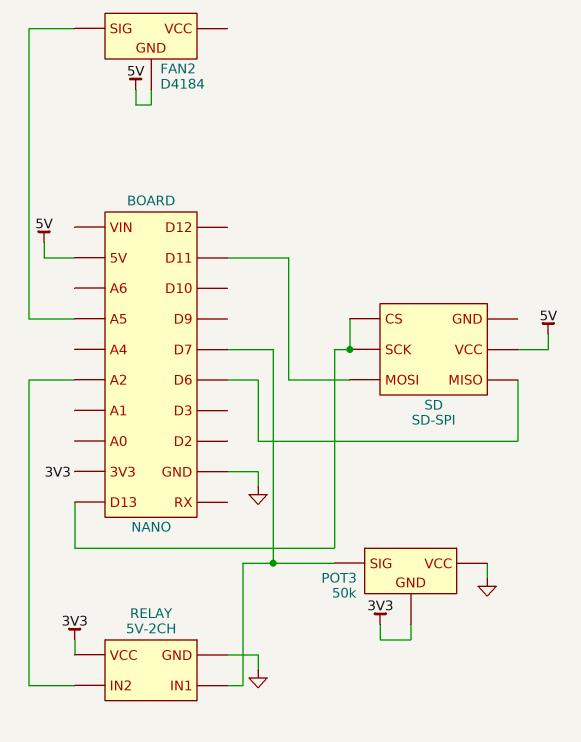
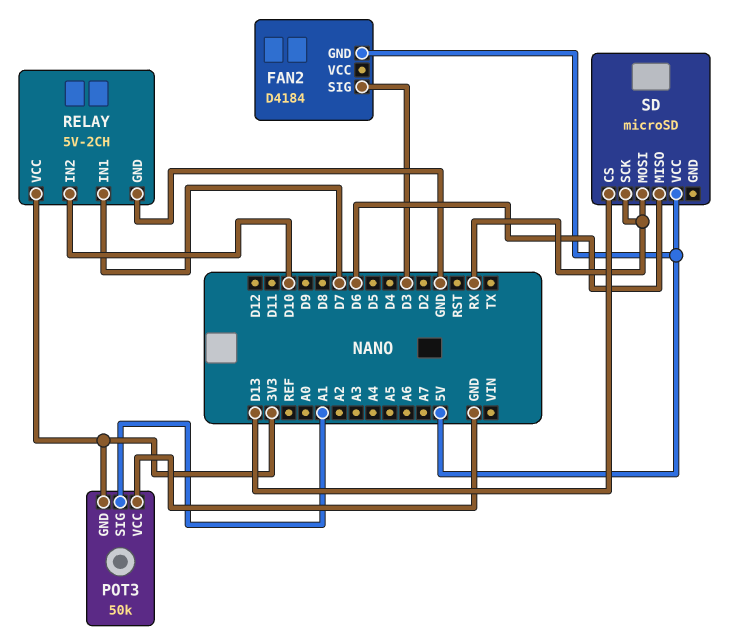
FAN2 pin SIG: A5 -> D3
POT3 pin SIG: D7 -> A1
RELAY pin IN2: A2 -> D10
SD: SD-SPI -> microSD
SD pin MOSI: D11 -> RX
SD pin SCK: D13 -> RX

